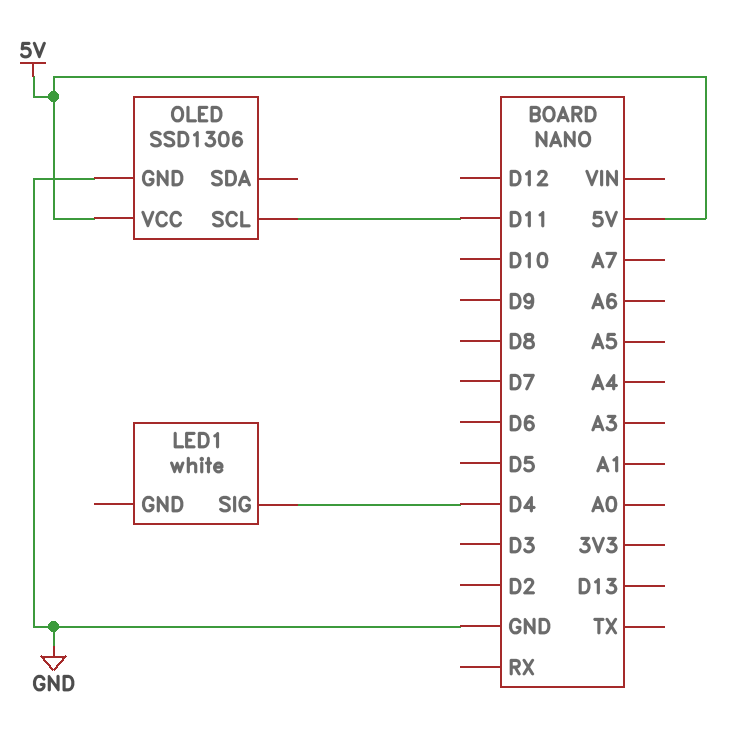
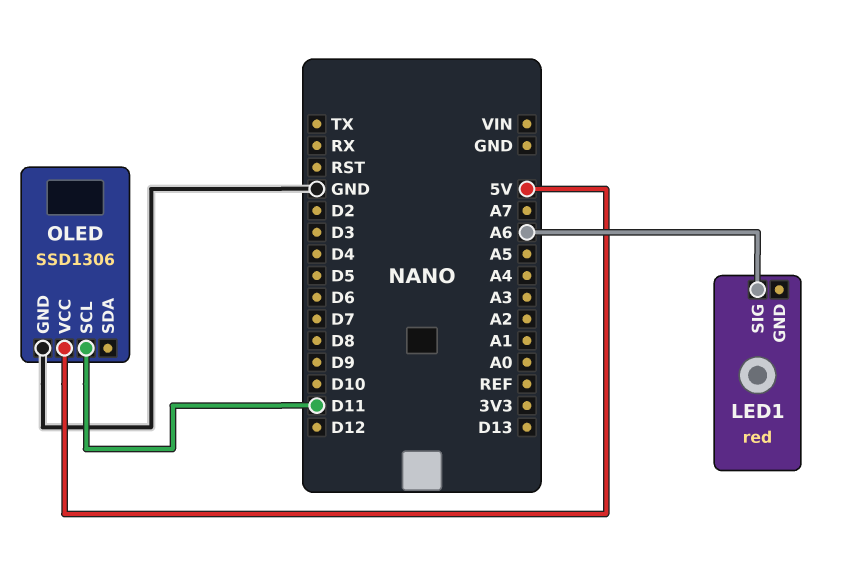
LED1: white -> red
LED1 pin SIG: D4 -> A6

